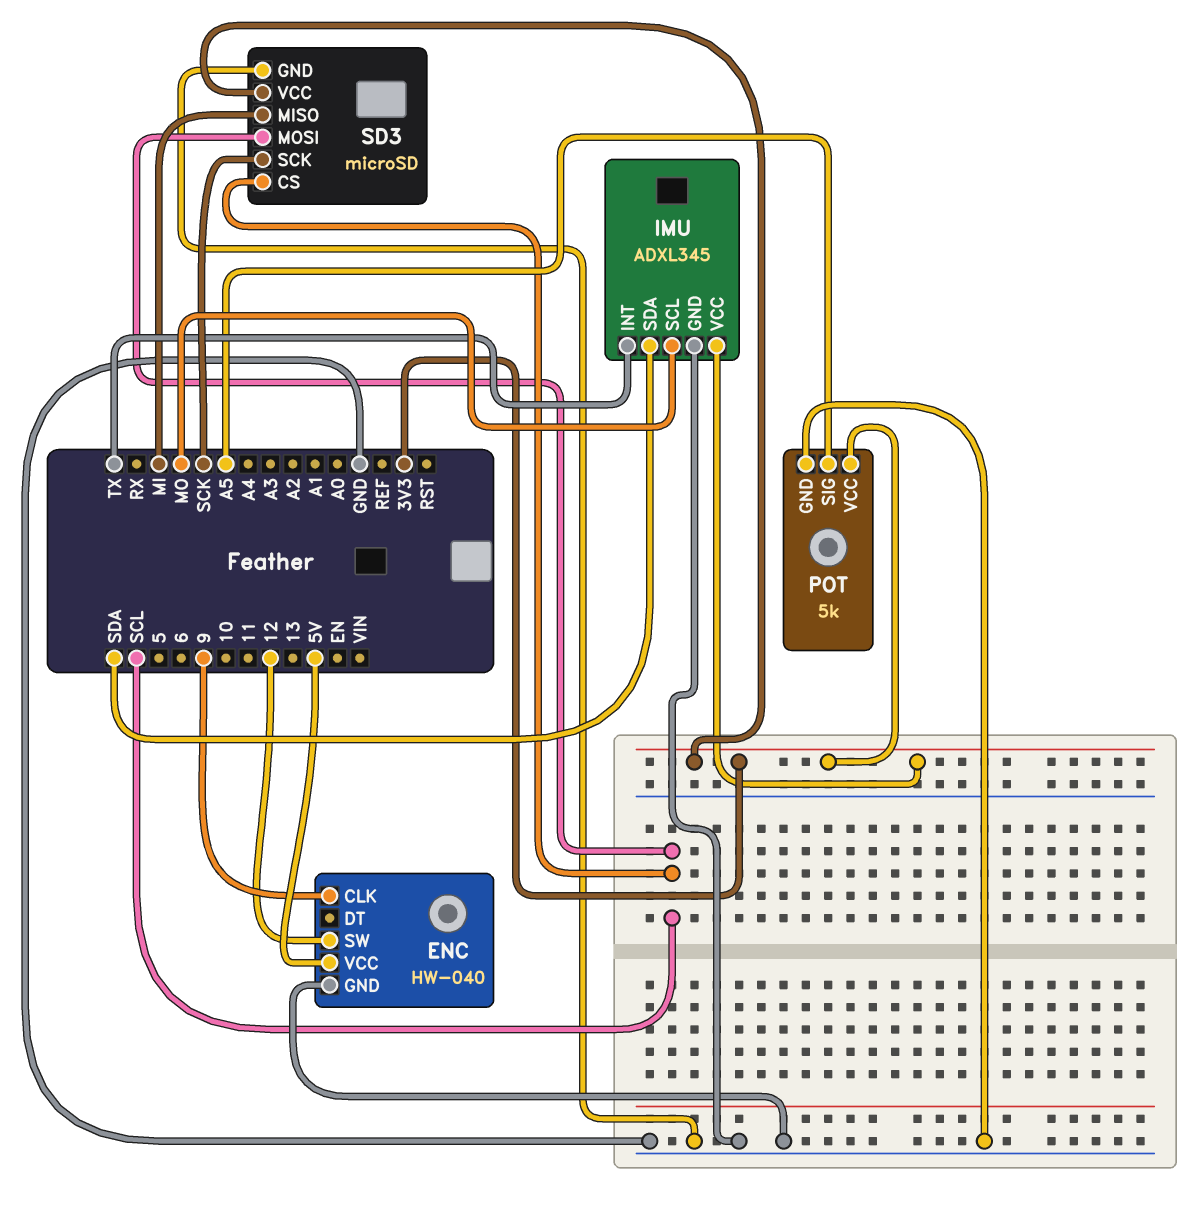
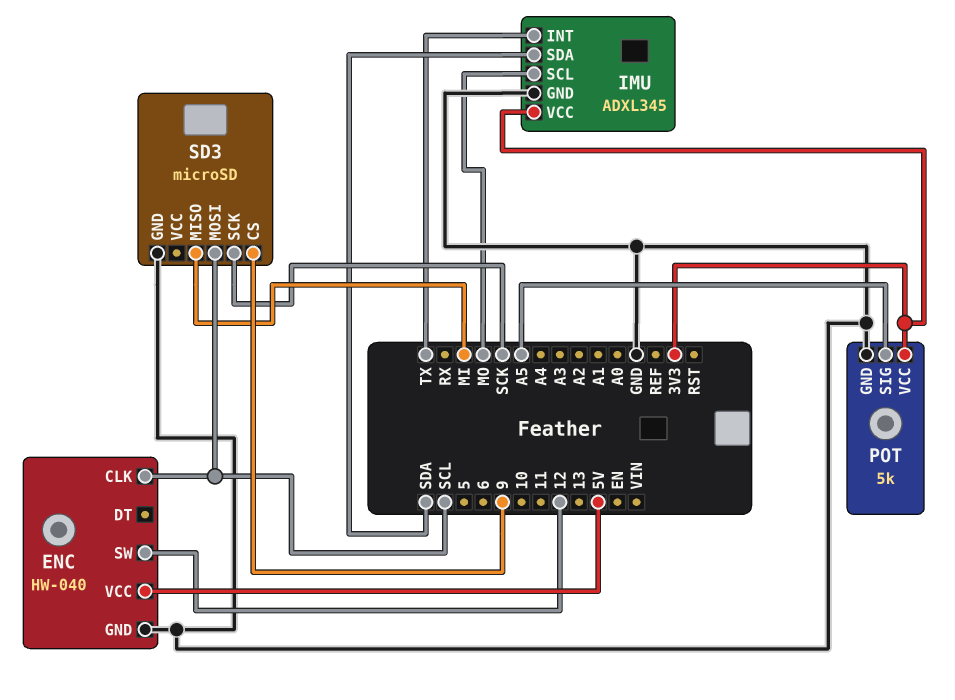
ENC pin CLK: 9 -> SCL
SD3 pin CS: SCL -> 9
SD3 pin VCC: 3V3 -> none

